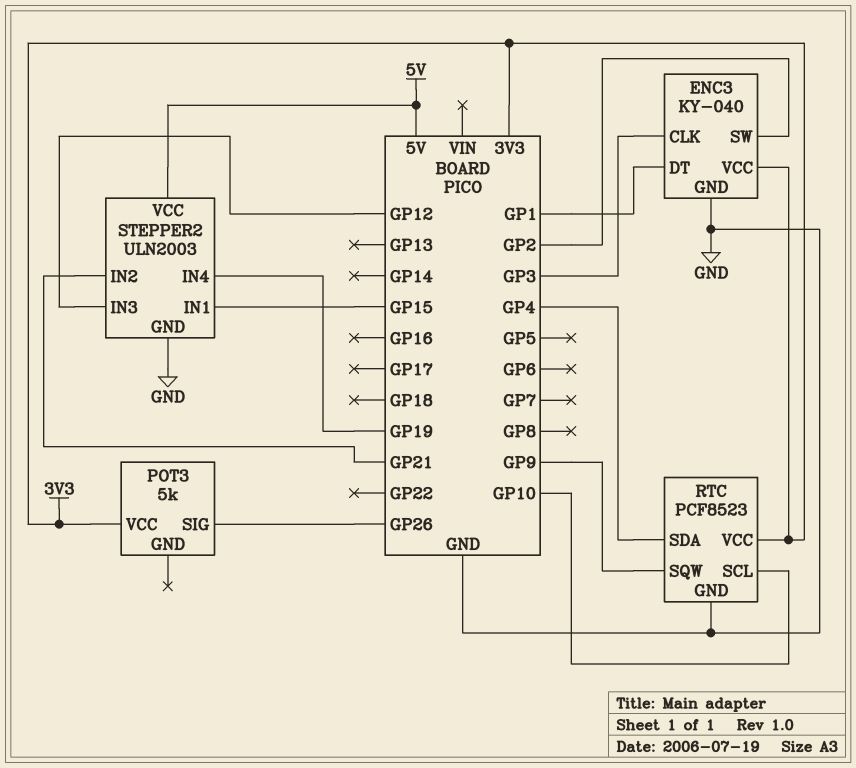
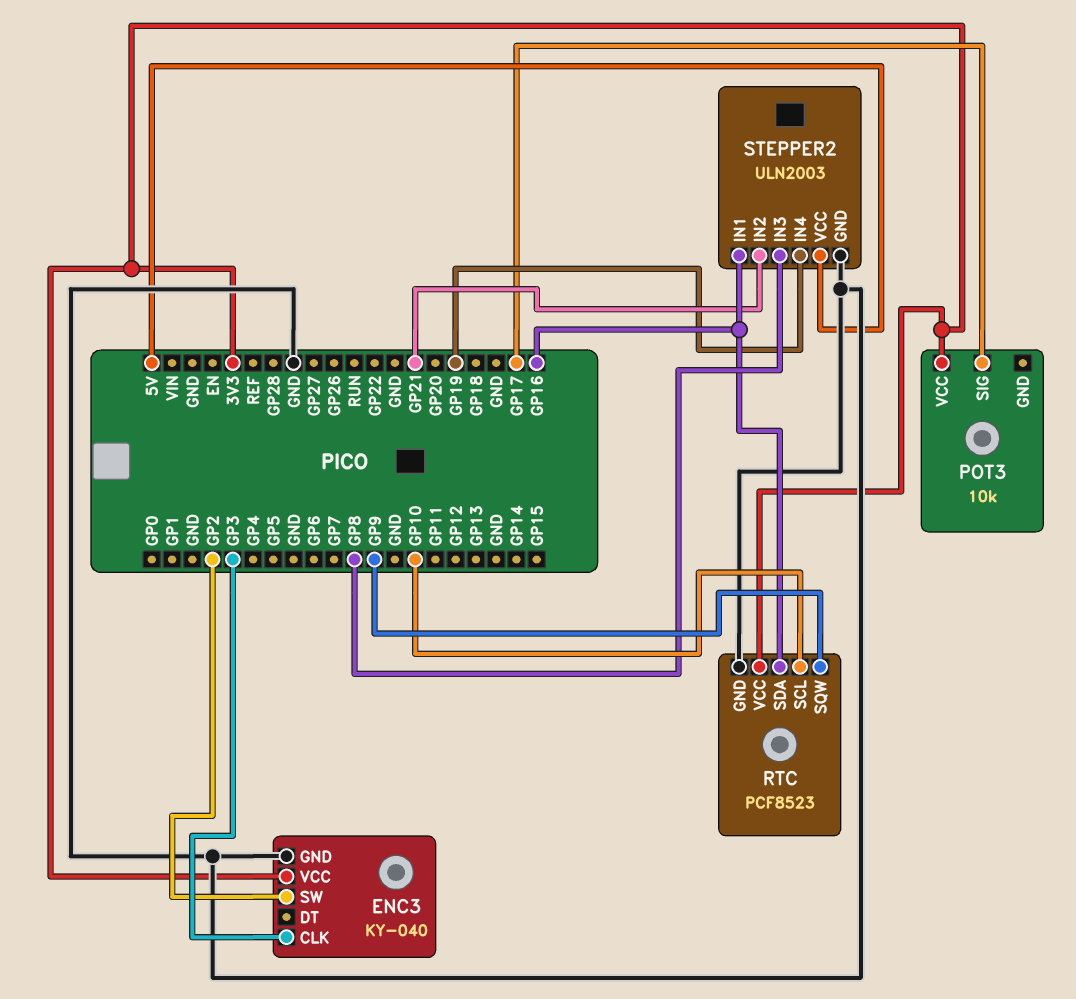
ENC3 pin DT: GP1 -> none
POT3: 5k -> 10k
POT3 pin SIG: GP26 -> GP17
RTC pin SDA: GP4 -> GP16
STEPPER2 pin IN1: GP15 -> GP16
STEPPER2 pin IN3: GP12 -> GP8

